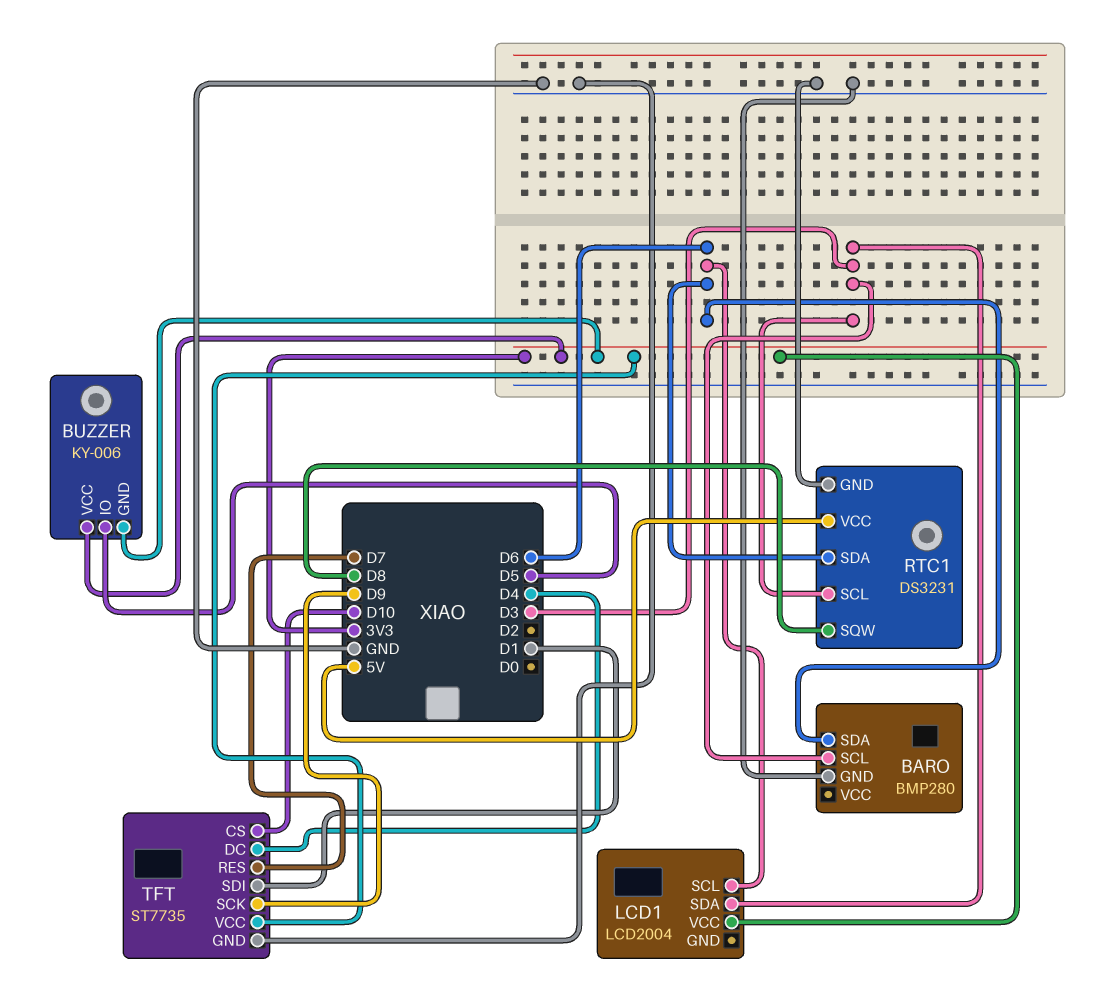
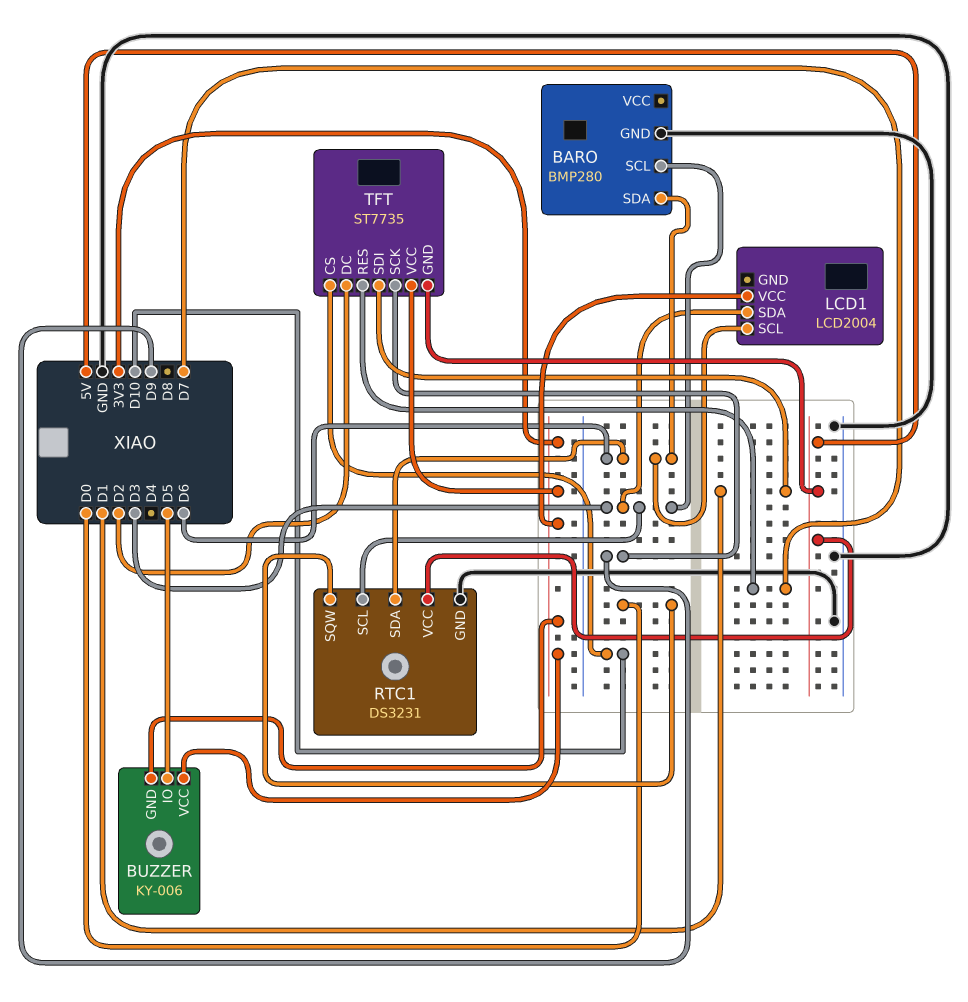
RTC1 pin SQW: D8 -> D0
TFT pin DC: D4 -> D2
TFT pin GND: GND -> 5V

